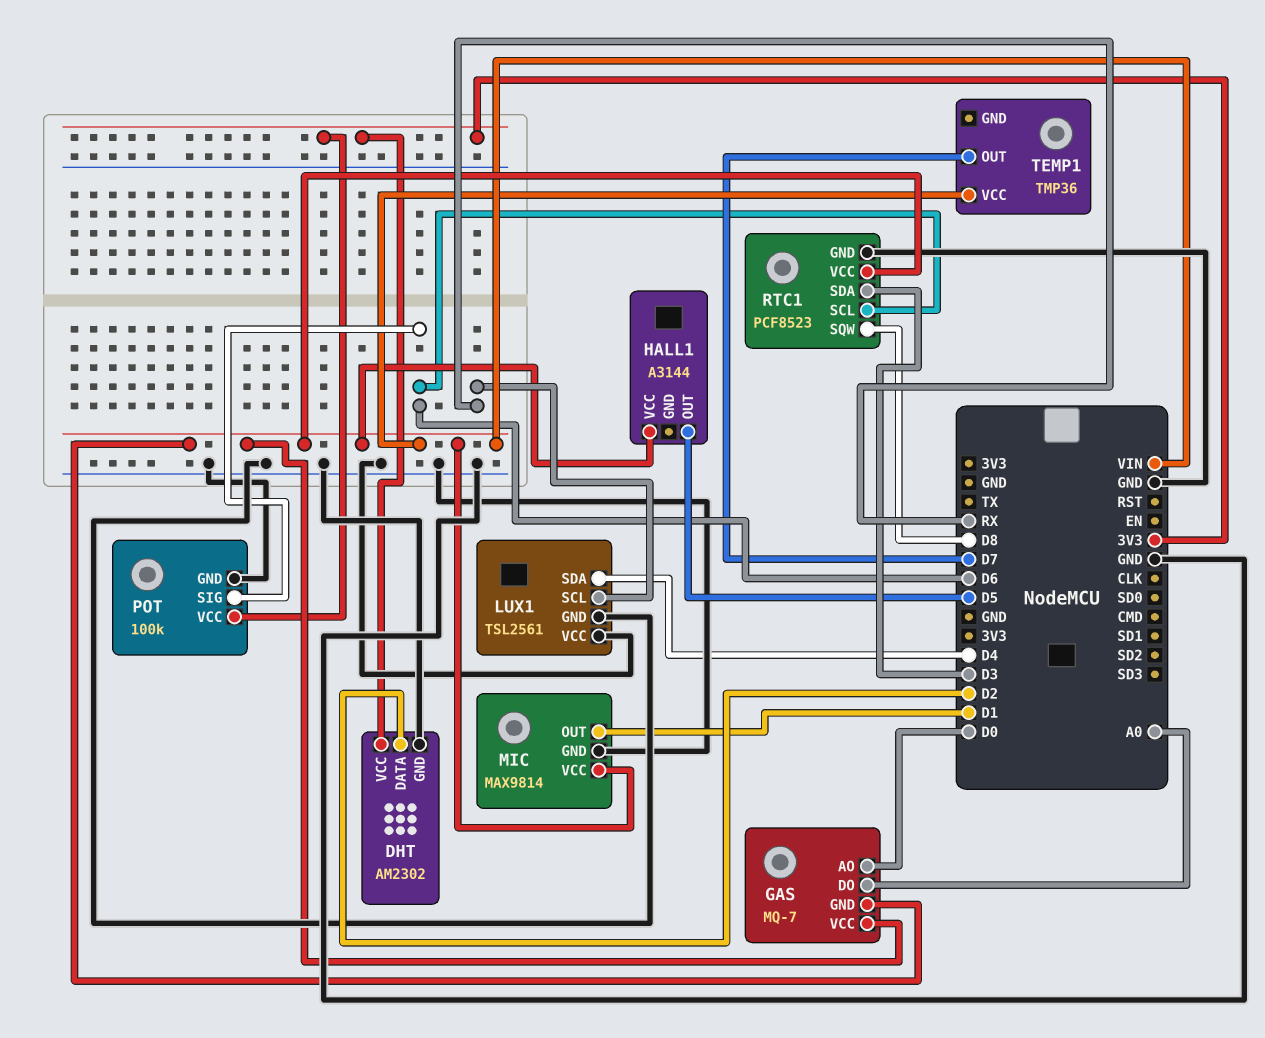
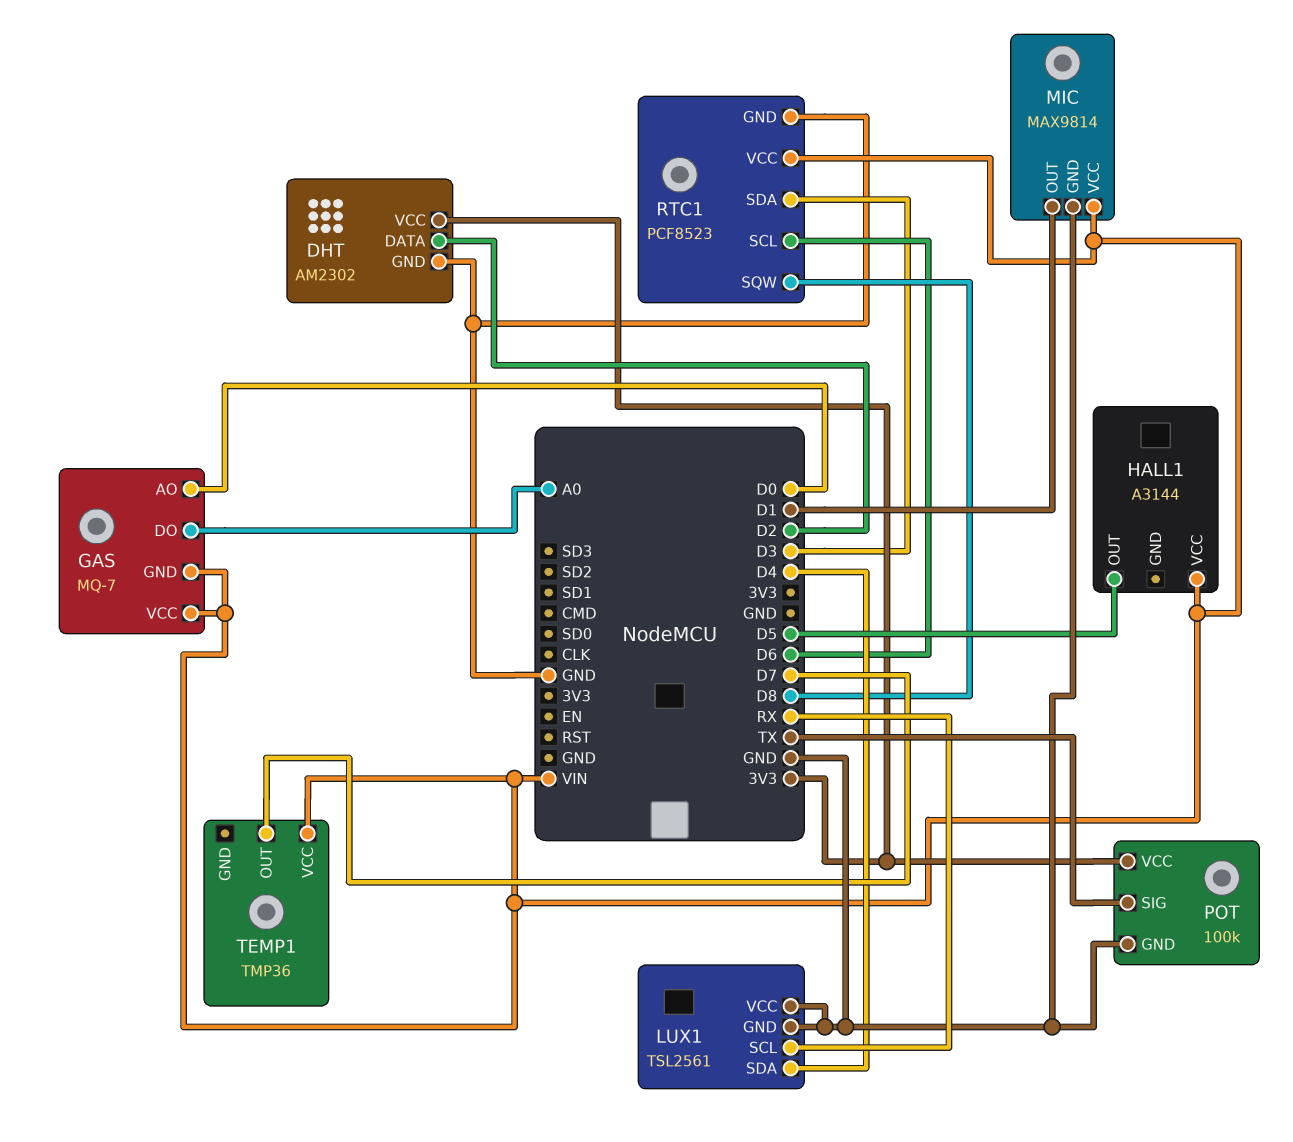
POT pin SIG: D6 -> TX

